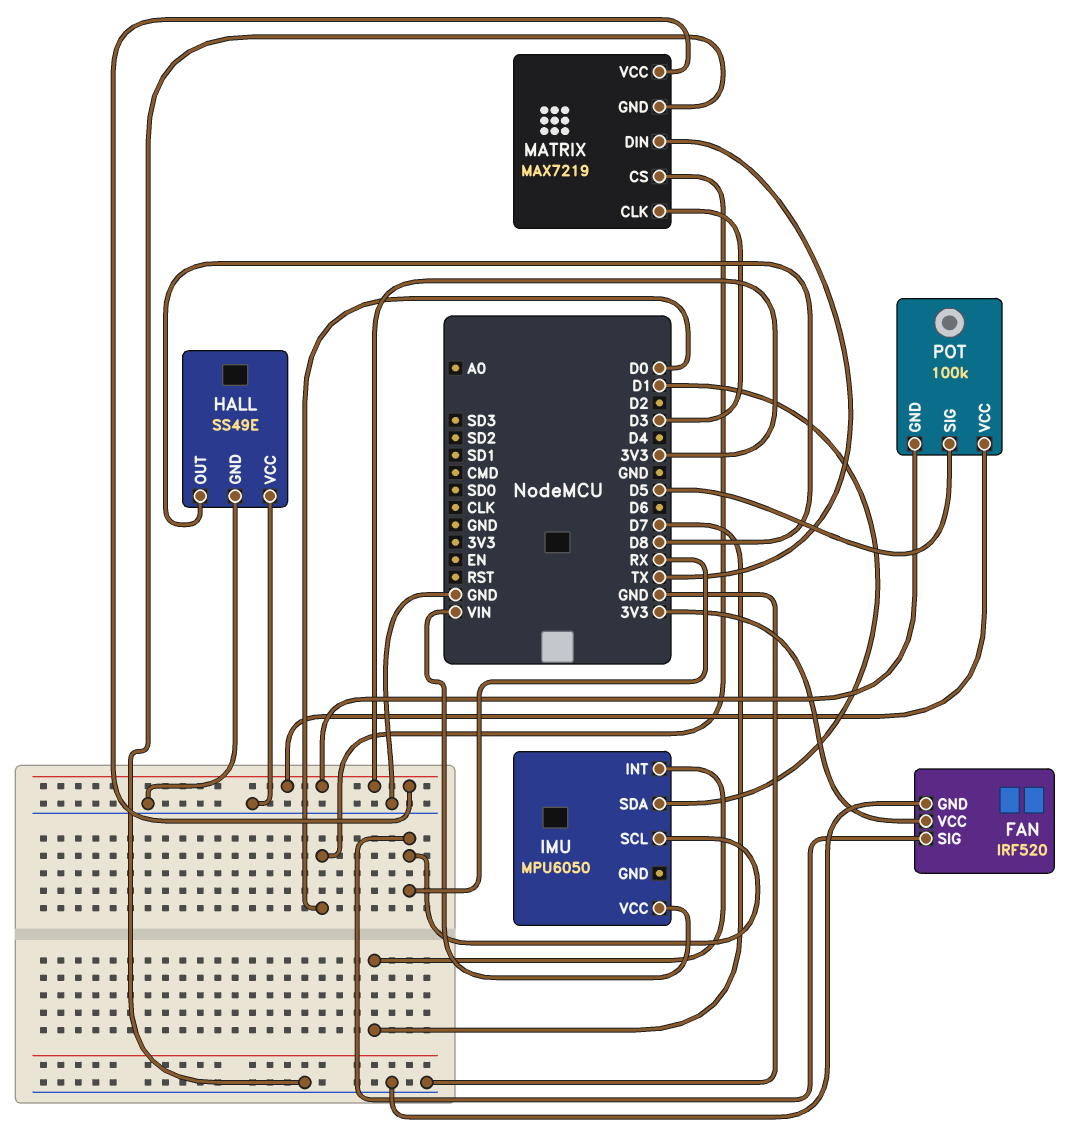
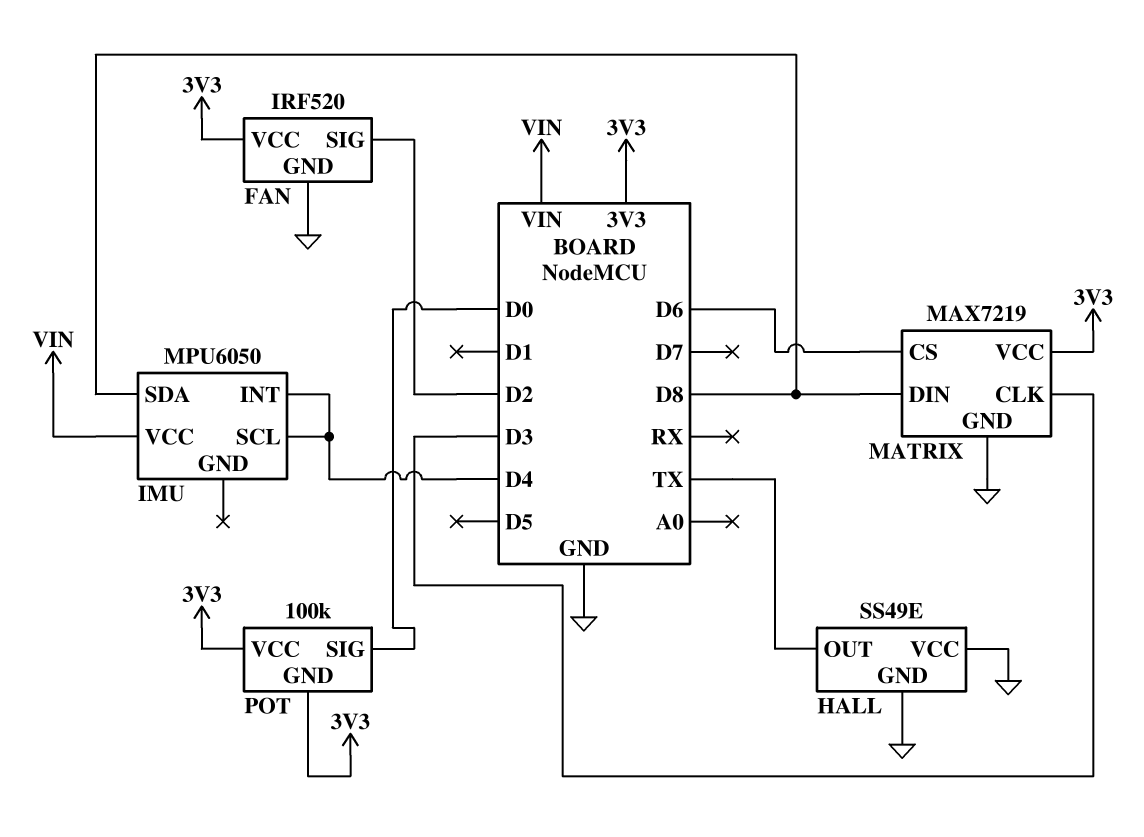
FAN pin SIG: RX -> D2
HALL pin OUT: D8 -> TX
IMU pin INT: D7 -> D4
IMU pin SCL: RX -> D4
IMU pin SDA: D1 -> D8
MATRIX pin CS: D0 -> D6
MATRIX pin DIN: TX -> D8
POT pin SIG: D5 -> D0

